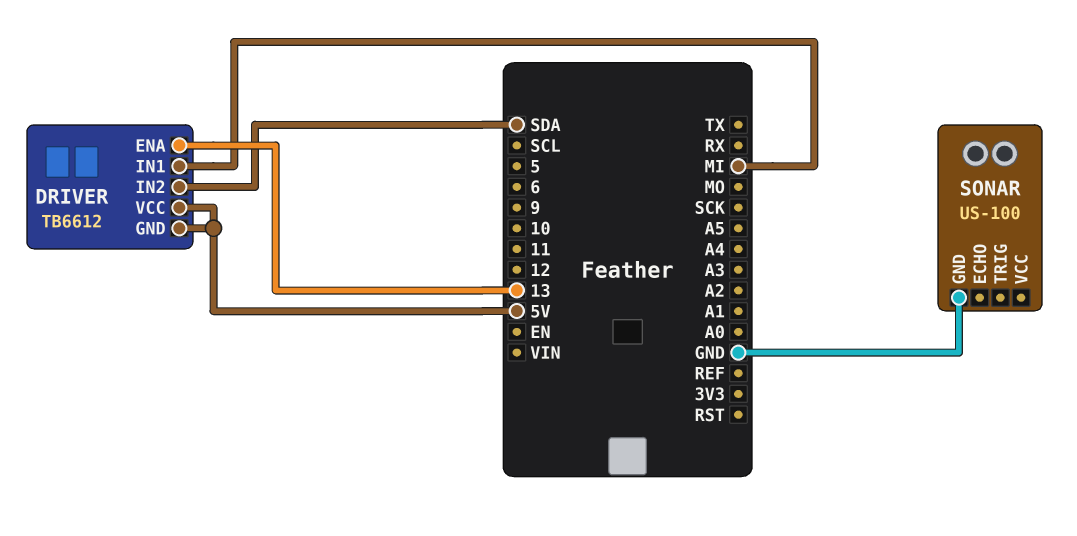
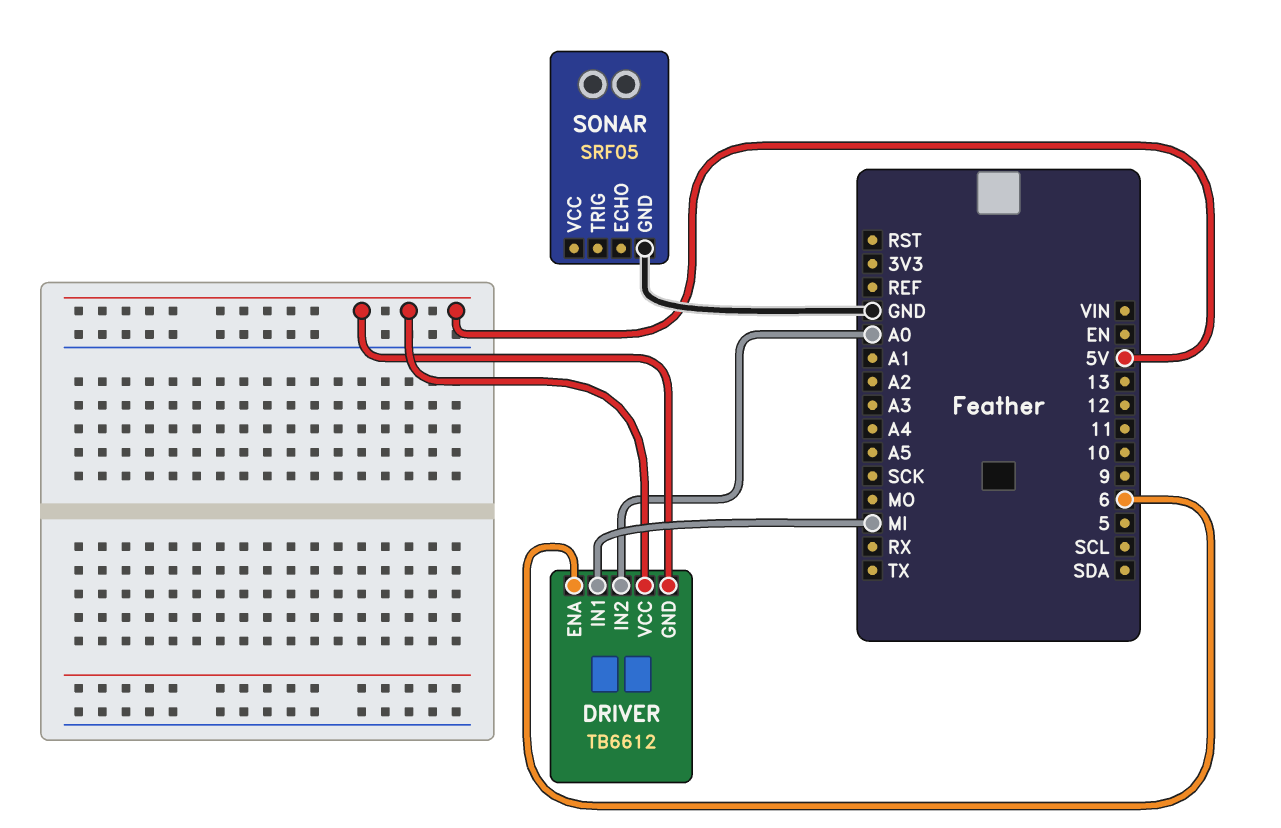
DRIVER pin ENA: 13 -> 6
DRIVER pin IN2: SDA -> A0
SONAR: US-100 -> SRF05

